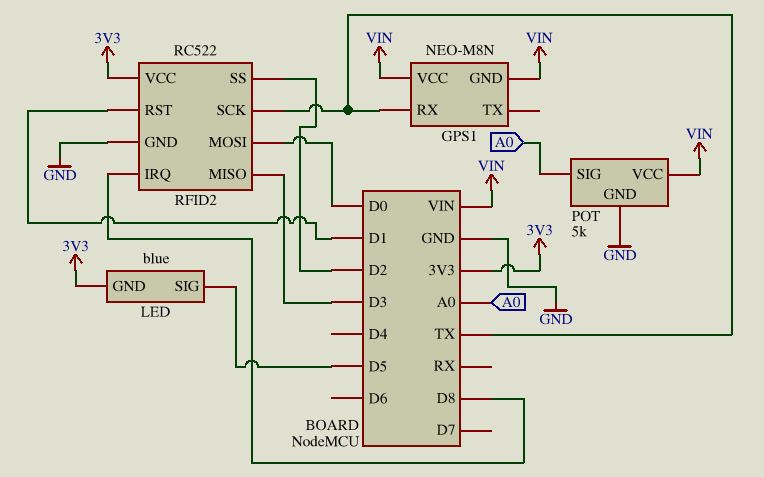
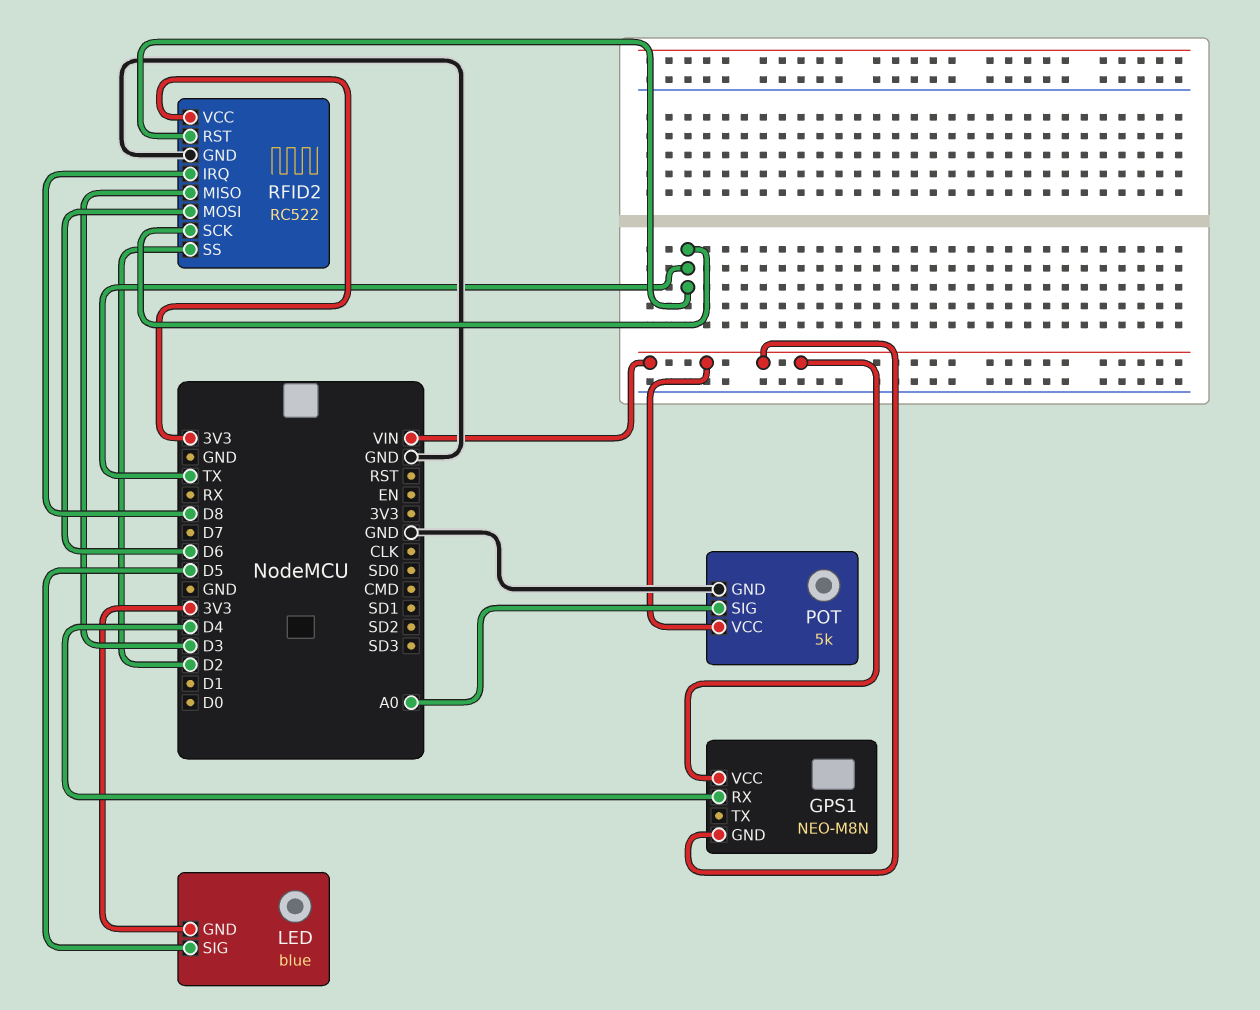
GPS1 pin RX: TX -> D4
RFID2 pin MOSI: D0 -> D6
RFID2 pin RST: D1 -> TX

